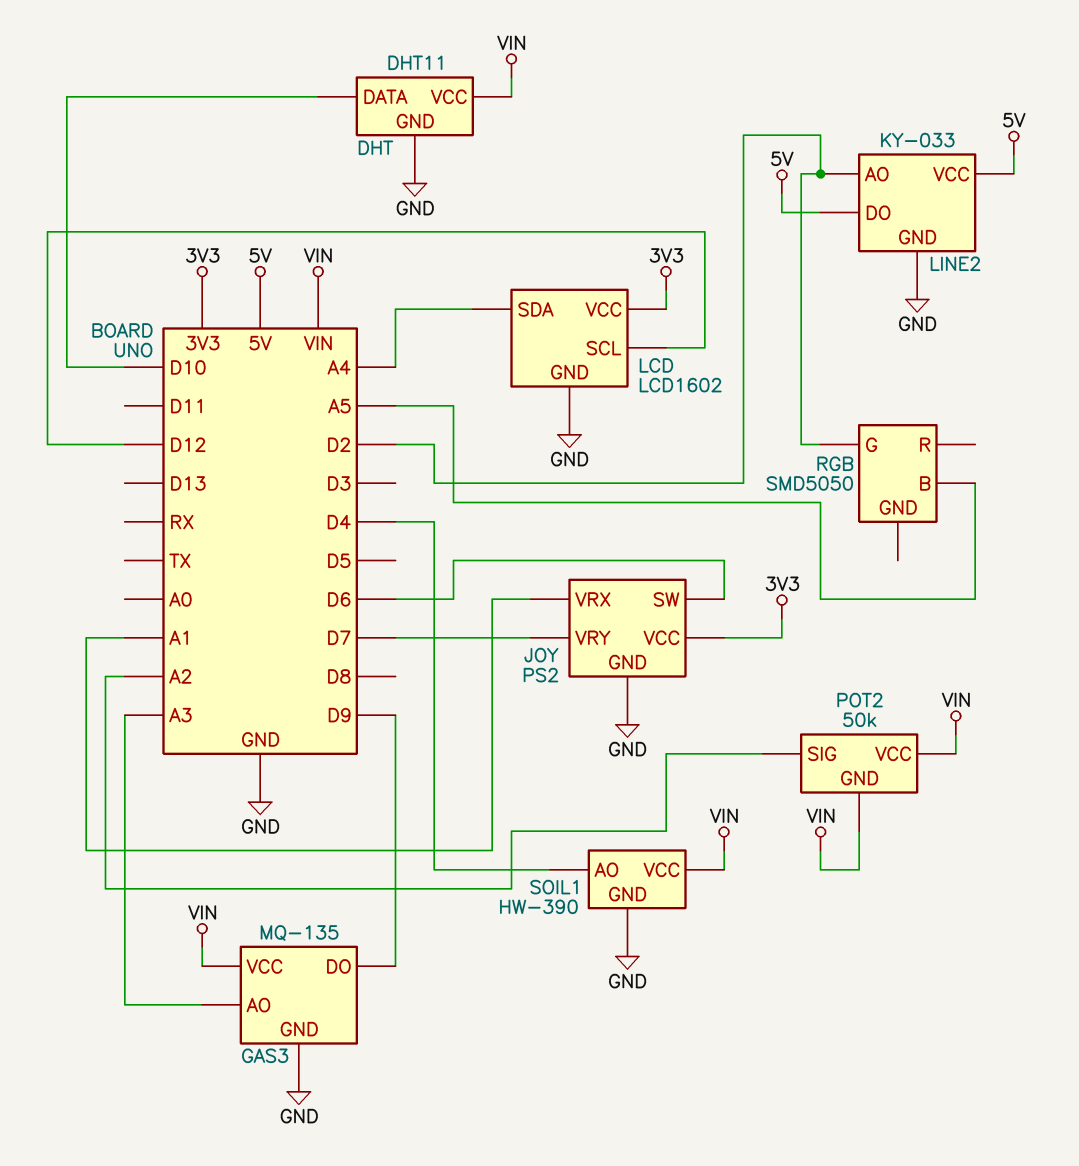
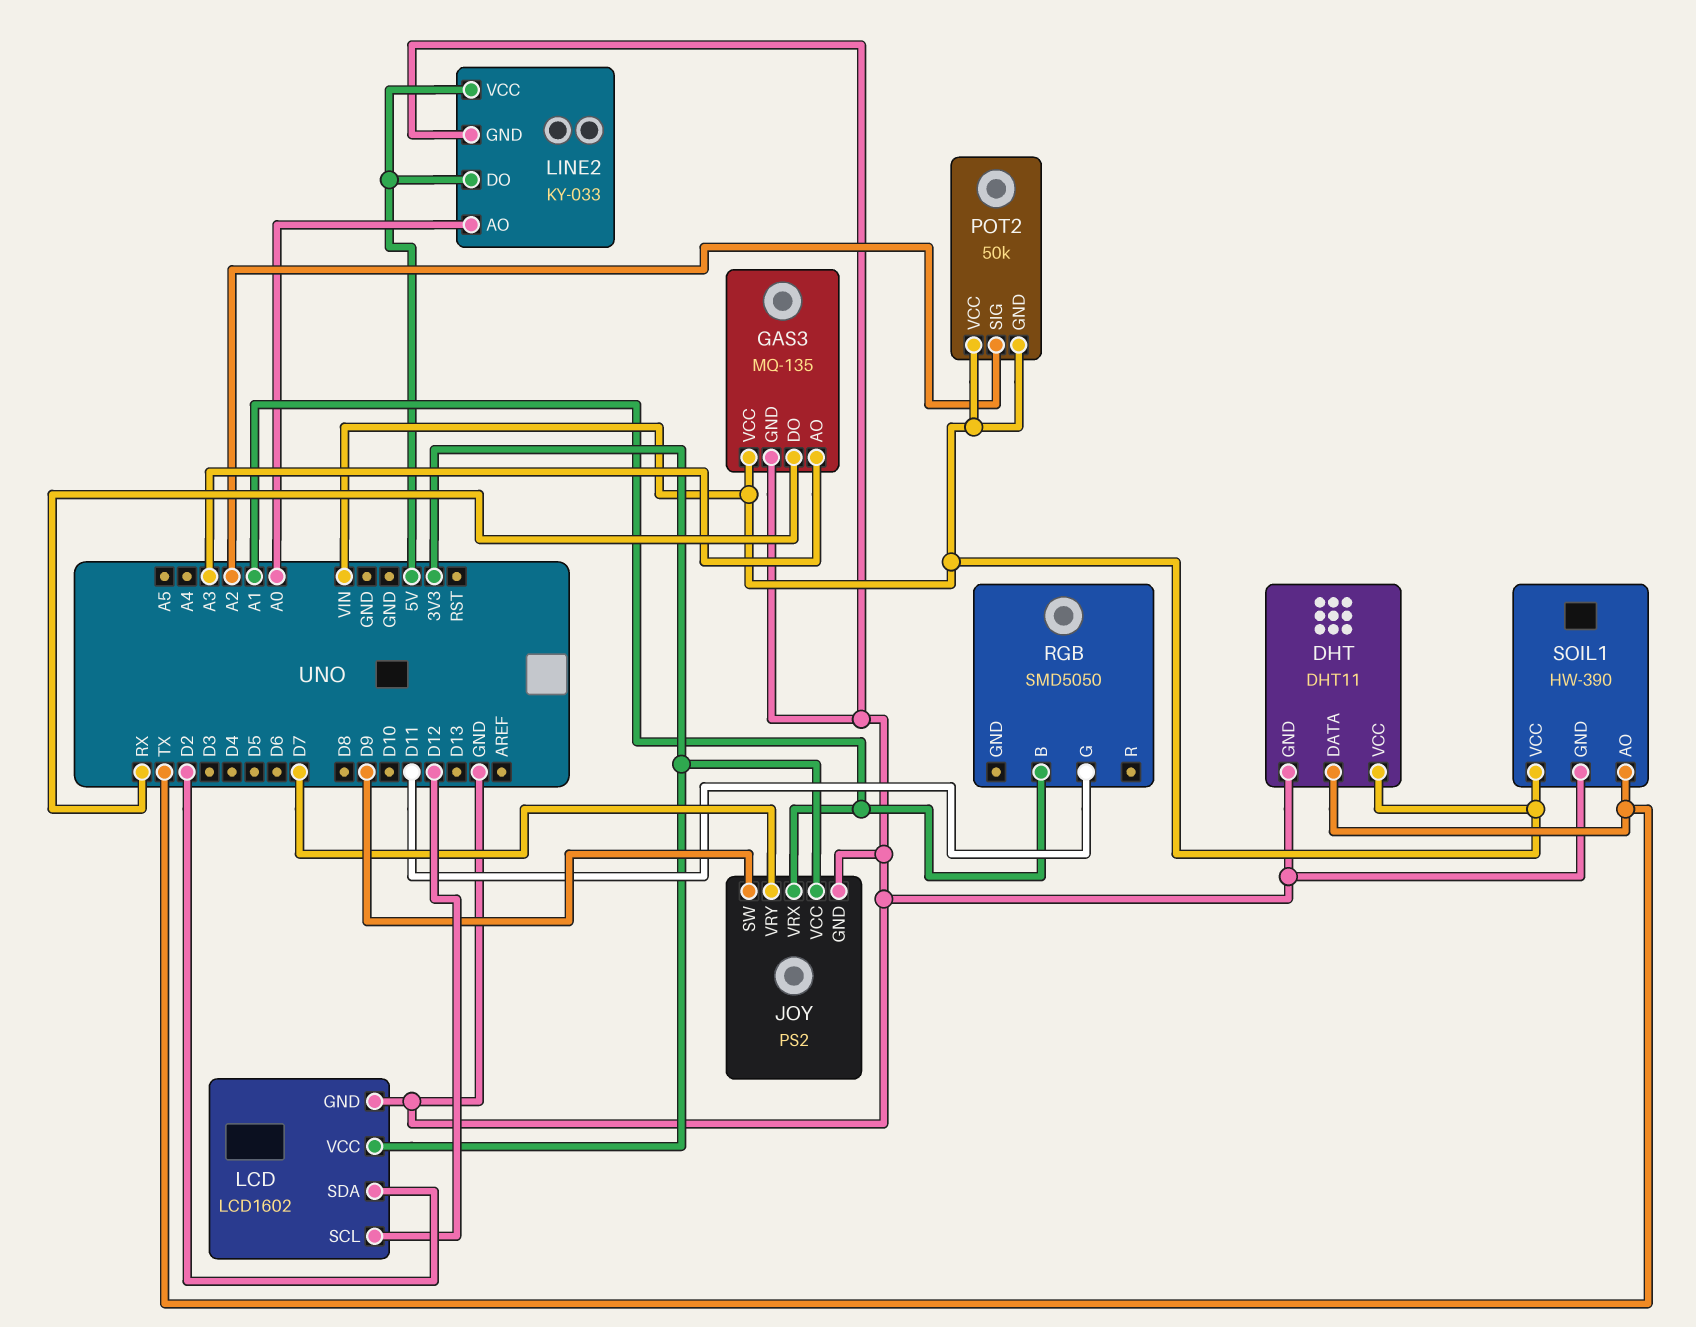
DHT pin DATA: D10 -> TX
GAS3 pin DO: D9 -> RX
JOY pin SW: D6 -> D9
LCD pin SDA: A4 -> D2
LINE2 pin AO: D2 -> A0
RGB pin B: A5 -> A1
RGB pin G: D2 -> D11
SOIL1 pin AO: D4 -> TX

